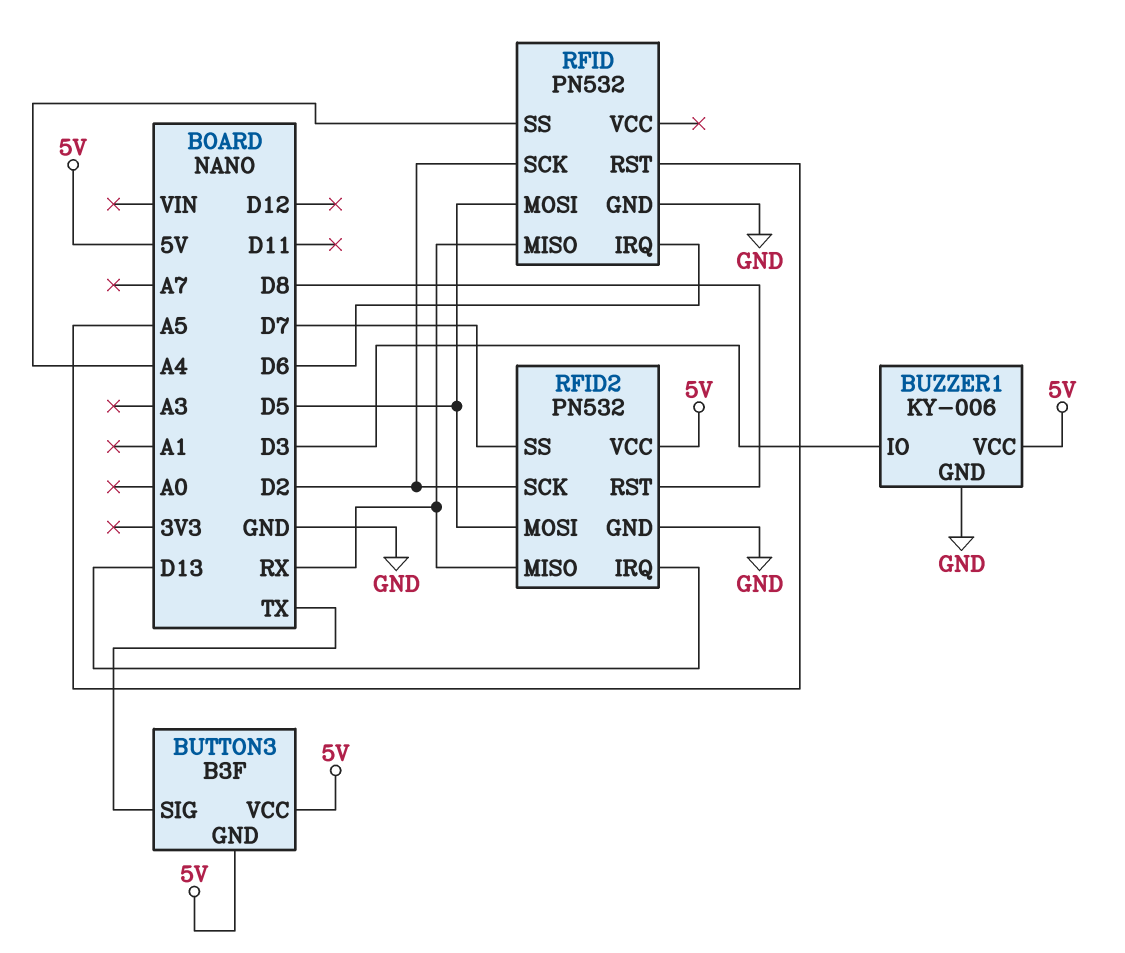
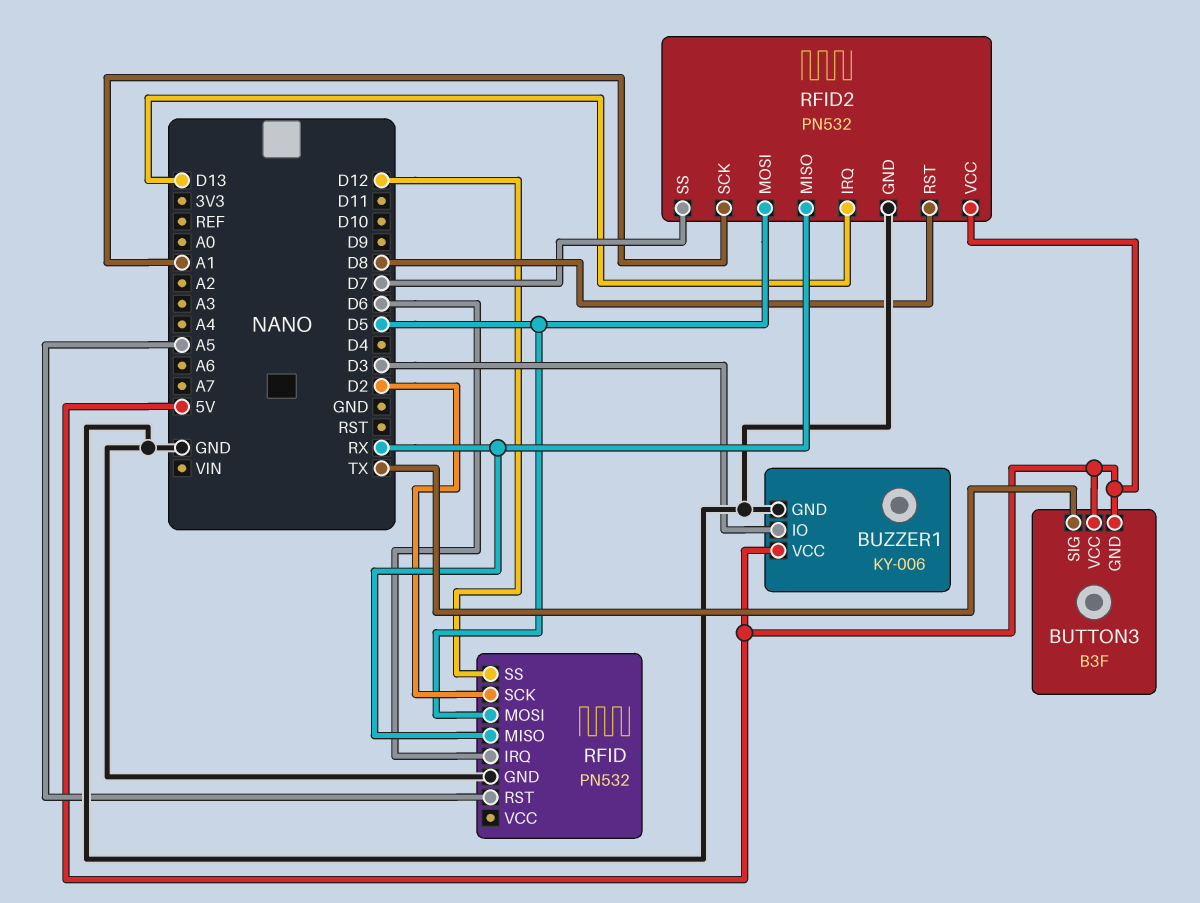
RFID pin SS: A4 -> D12
RFID2 pin SCK: D2 -> A1

